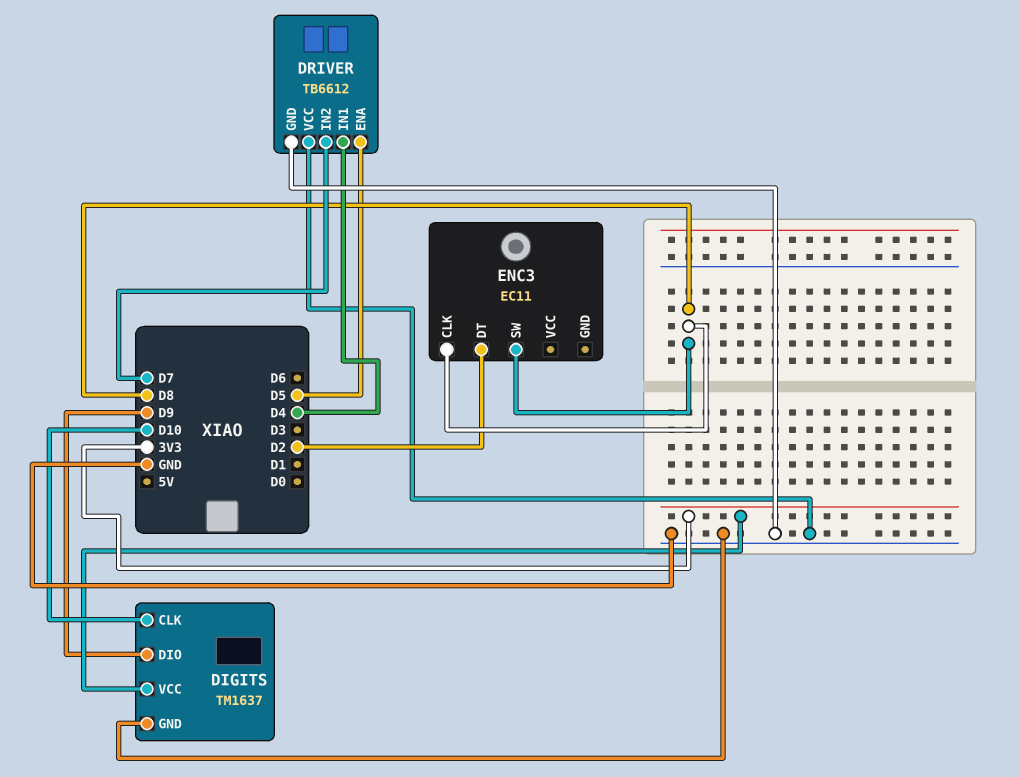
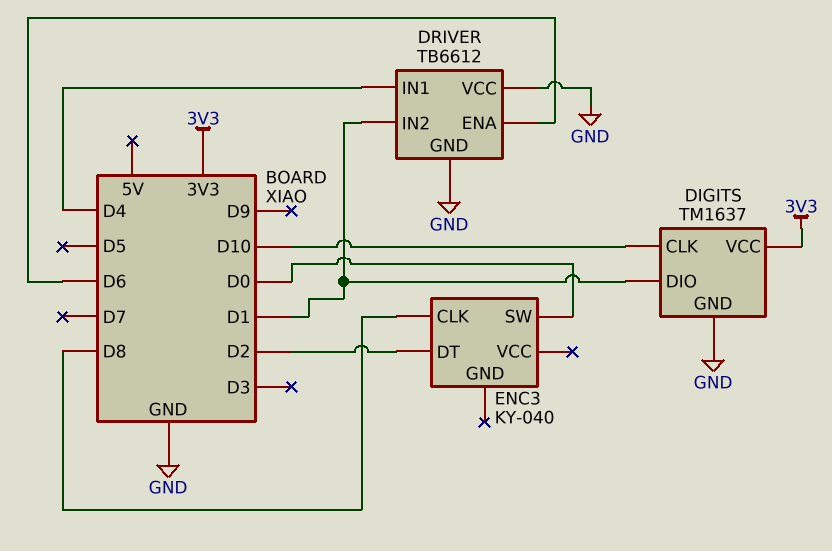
DIGITS pin DIO: D9 -> D1
DRIVER pin ENA: D5 -> D6
DRIVER pin IN2: D7 -> D1
ENC3: EC11 -> KY-040
ENC3 pin SW: D8 -> D0

